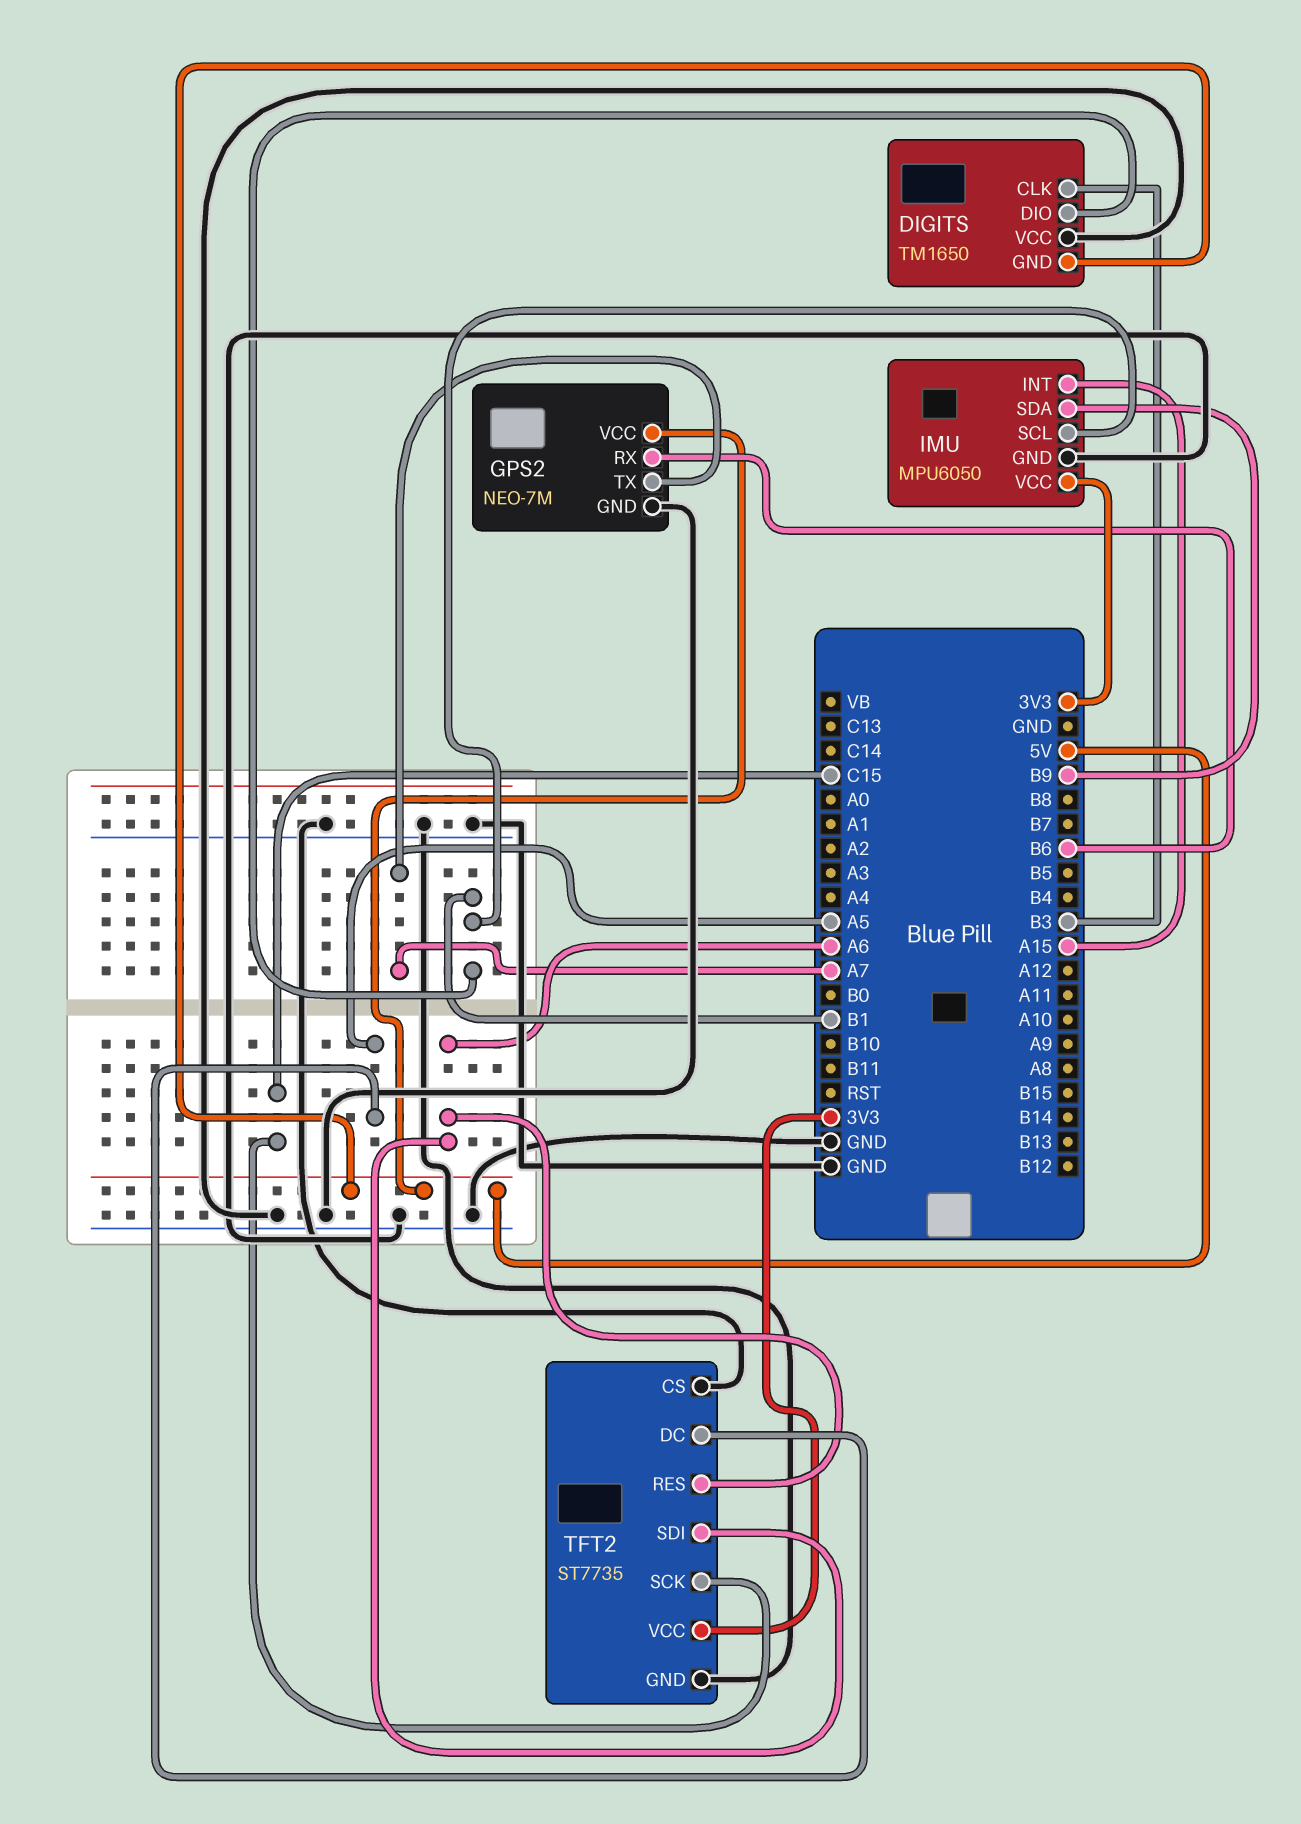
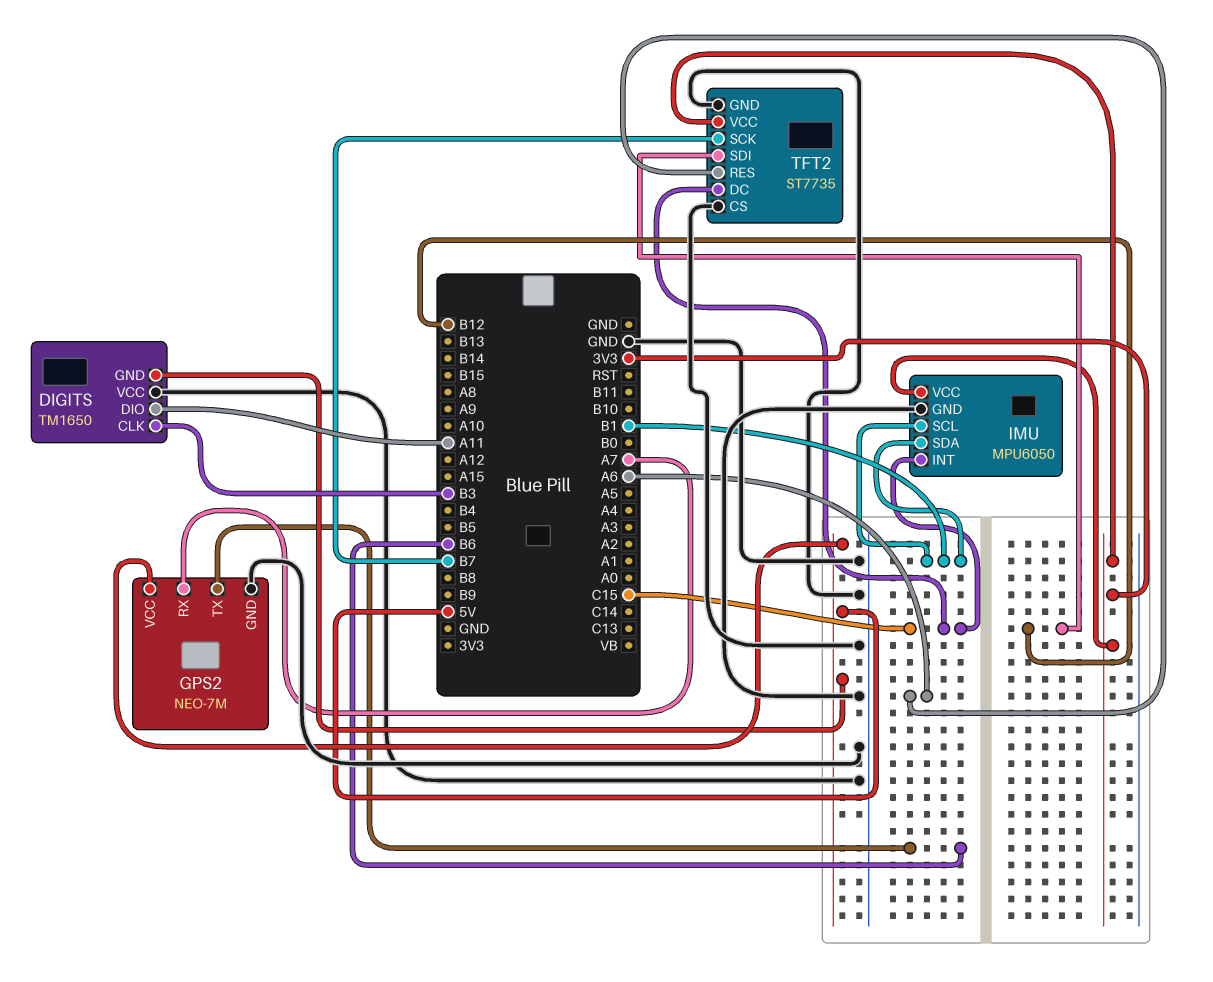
DIGITS pin DIO: B1 -> A11
GPS2 pin RX: B6 -> A7
GPS2 pin TX: A7 -> B6
IMU pin INT: A15 -> C15
IMU pin SDA: B9 -> B1
TFT2 pin DC: A5 -> C15
TFT2 pin SCK: C15 -> B7
TFT2 pin SDI: A6 -> B12

